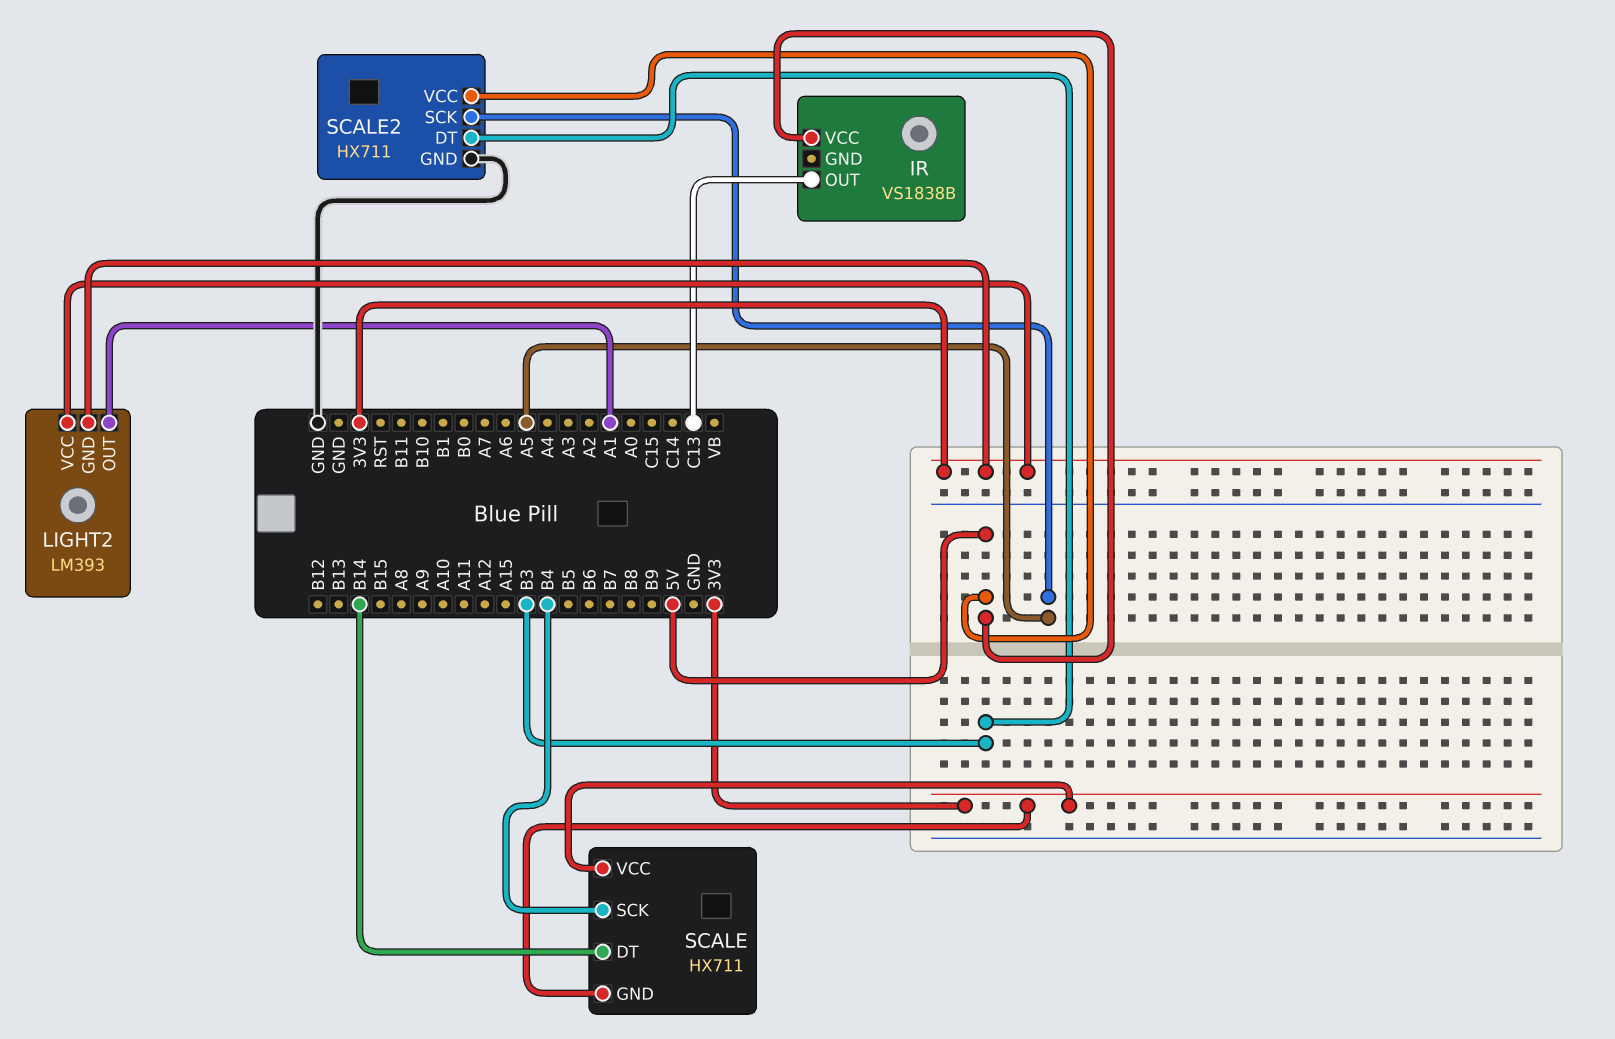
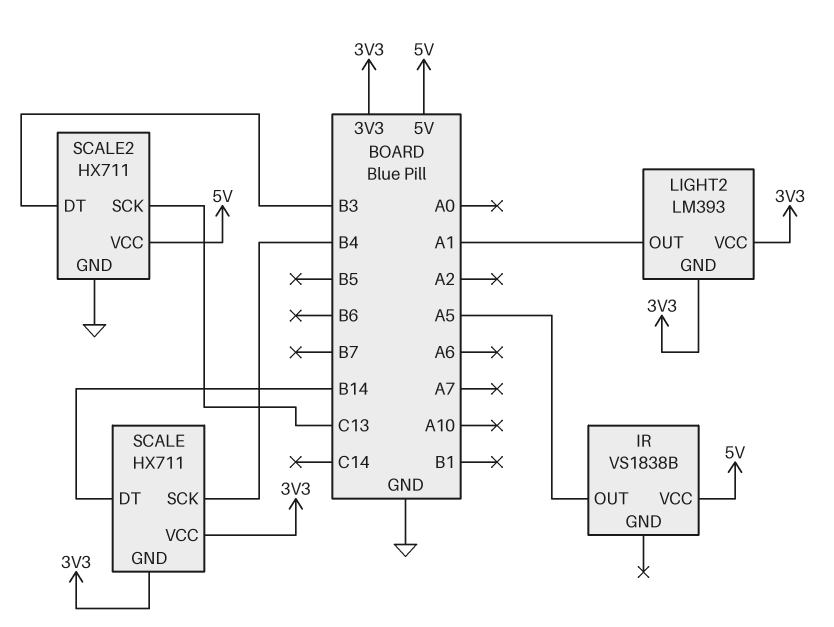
IR pin OUT: C13 -> A5
SCALE2 pin SCK: A5 -> C13

